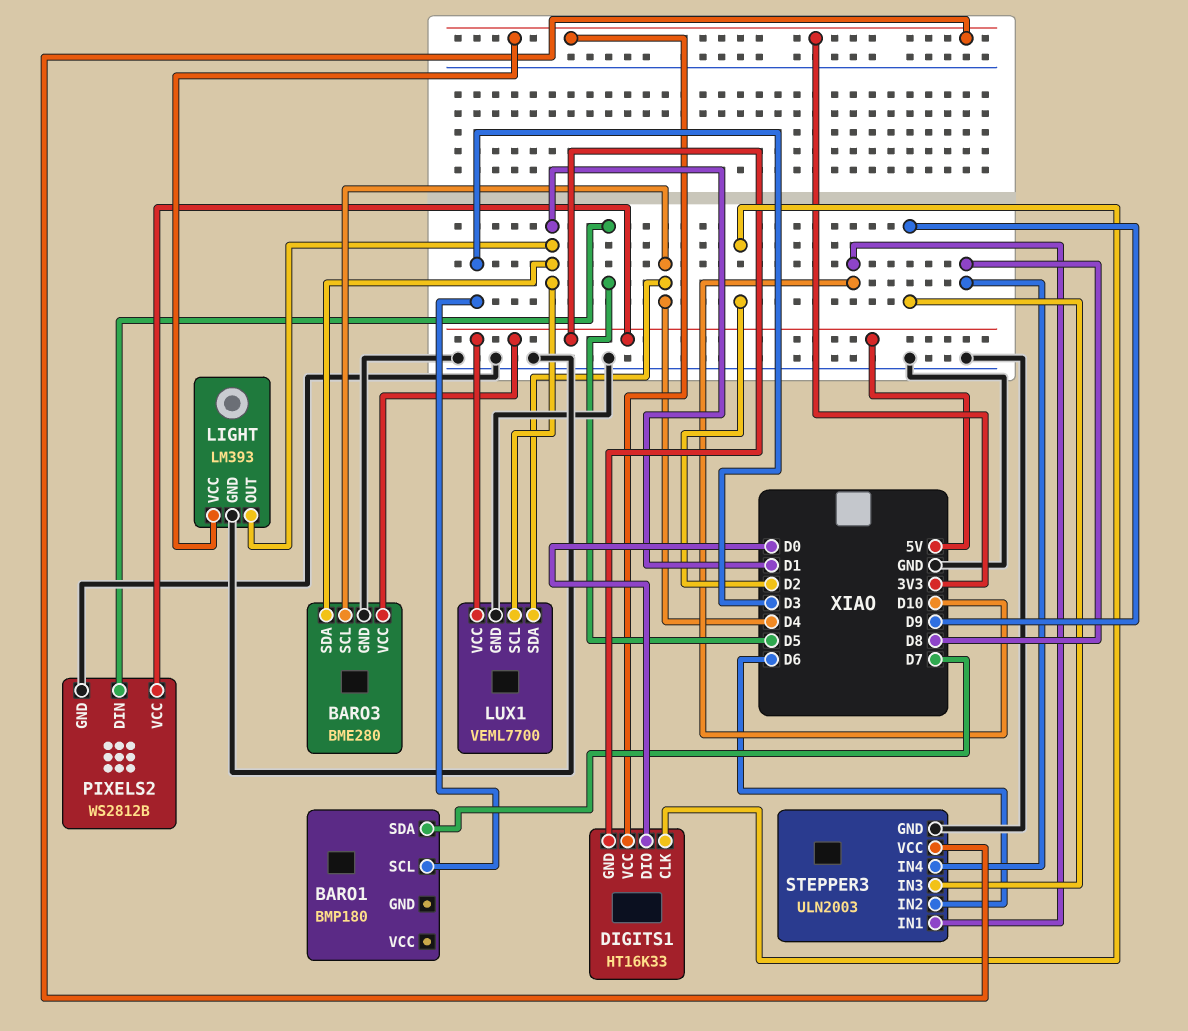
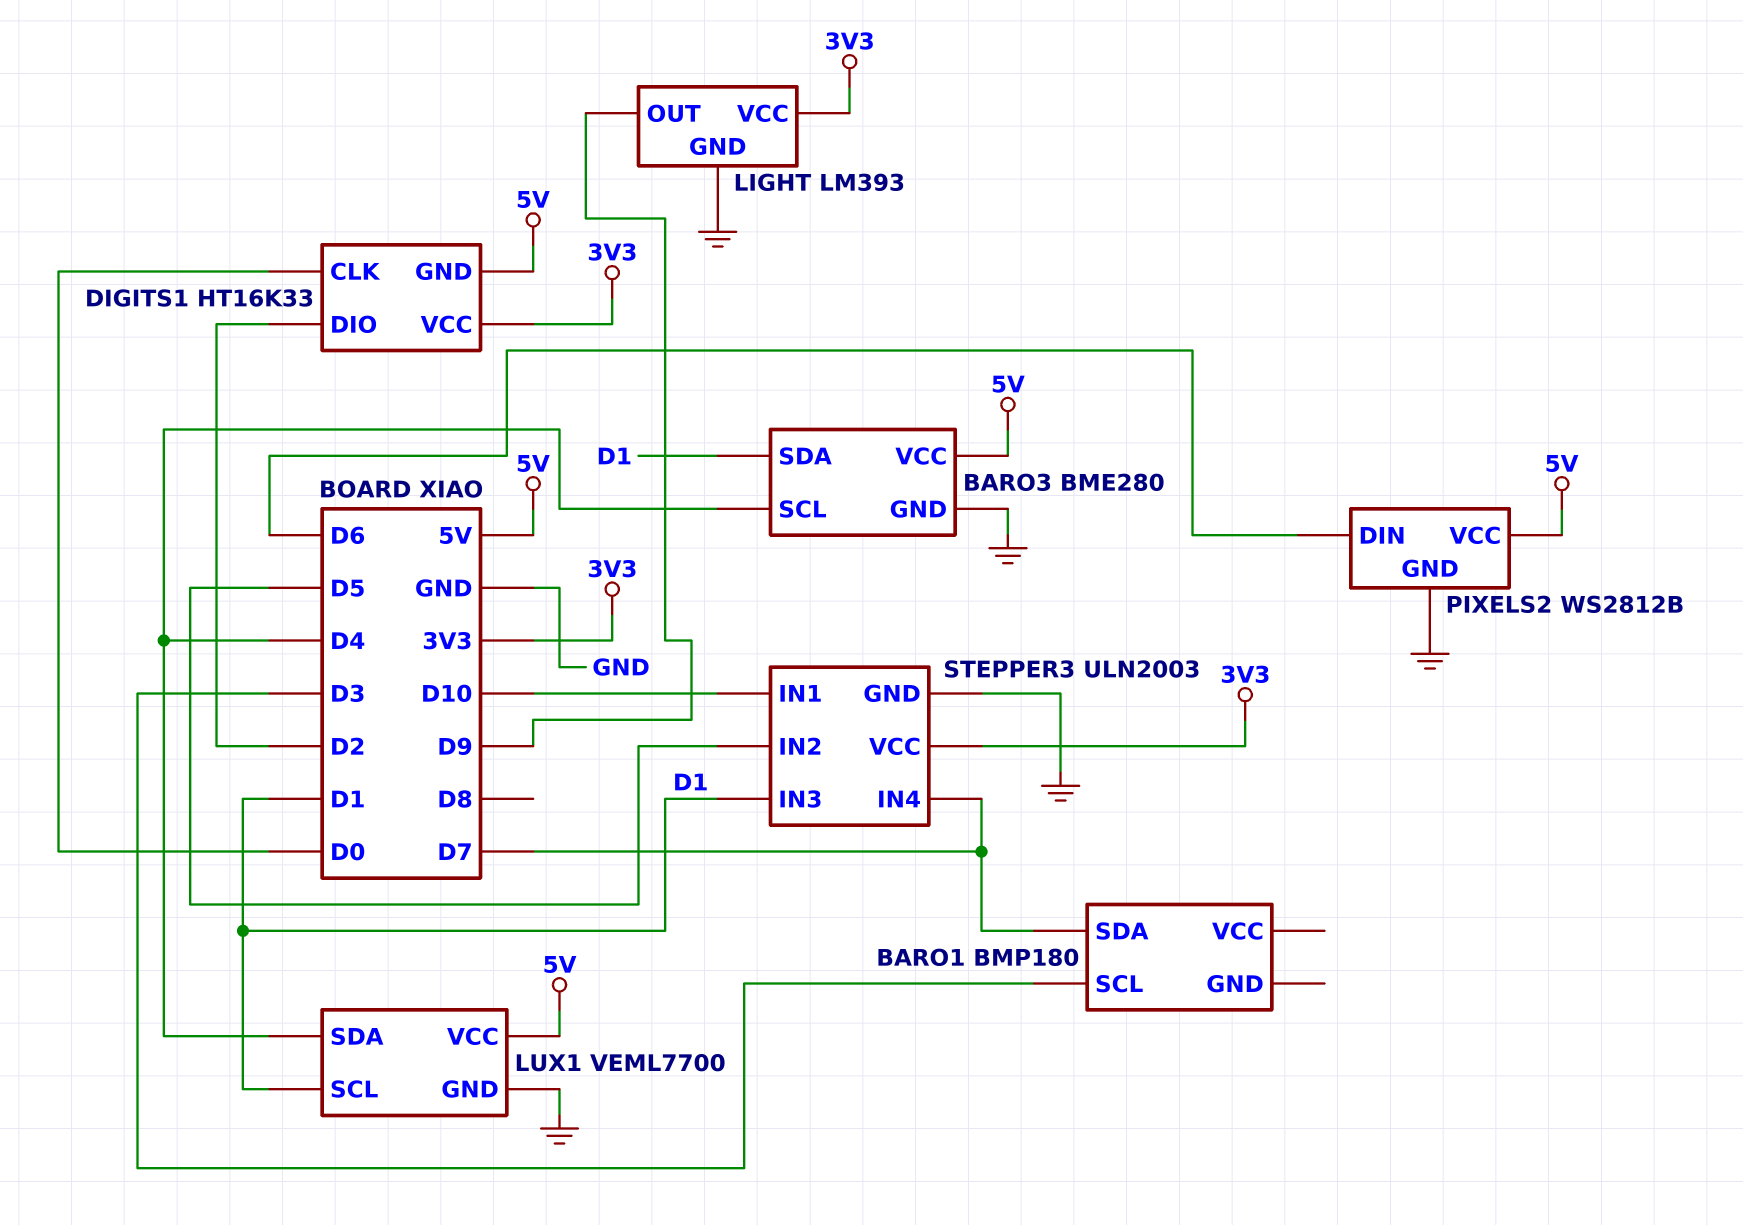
DIGITS1 pin CLK: D2 -> D0
DIGITS1 pin DIO: D0 -> D2
LIGHT pin OUT: D1 -> D9
PIXELS2 pin DIN: D5 -> D6
STEPPER3 pin IN2: D6 -> D5
STEPPER3 pin IN3: D9 -> D1
STEPPER3 pin IN4: D8 -> D7

